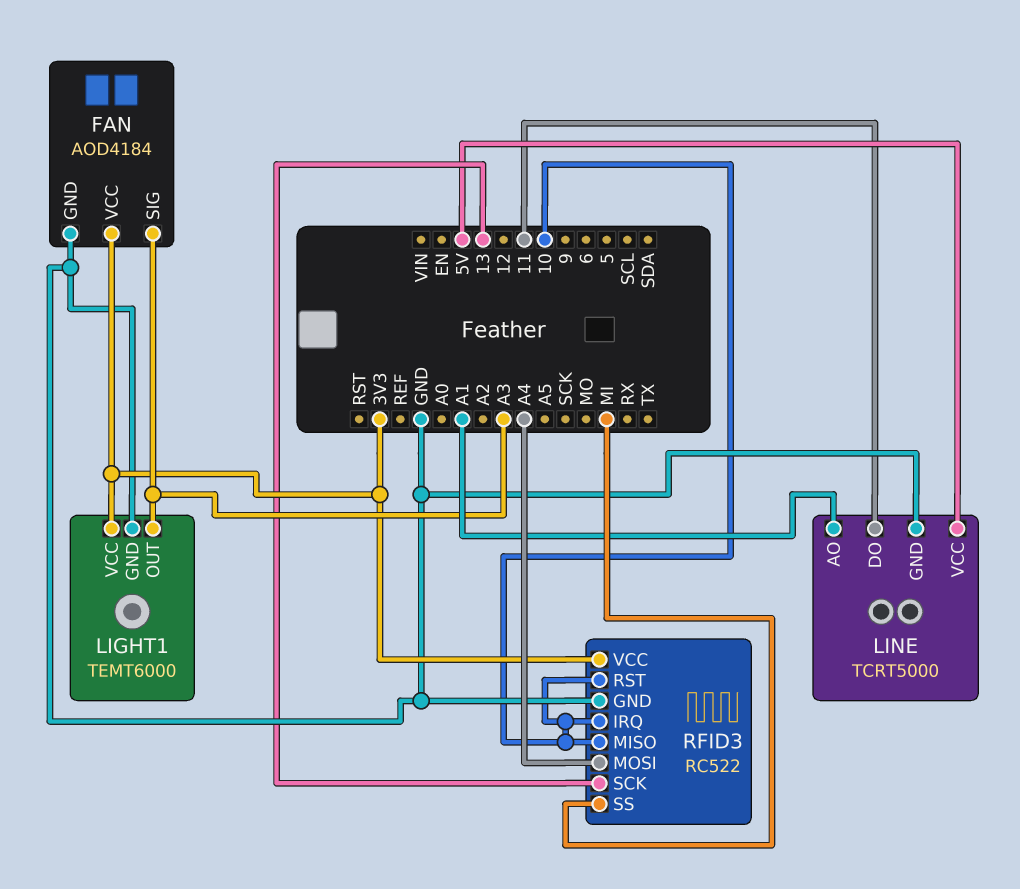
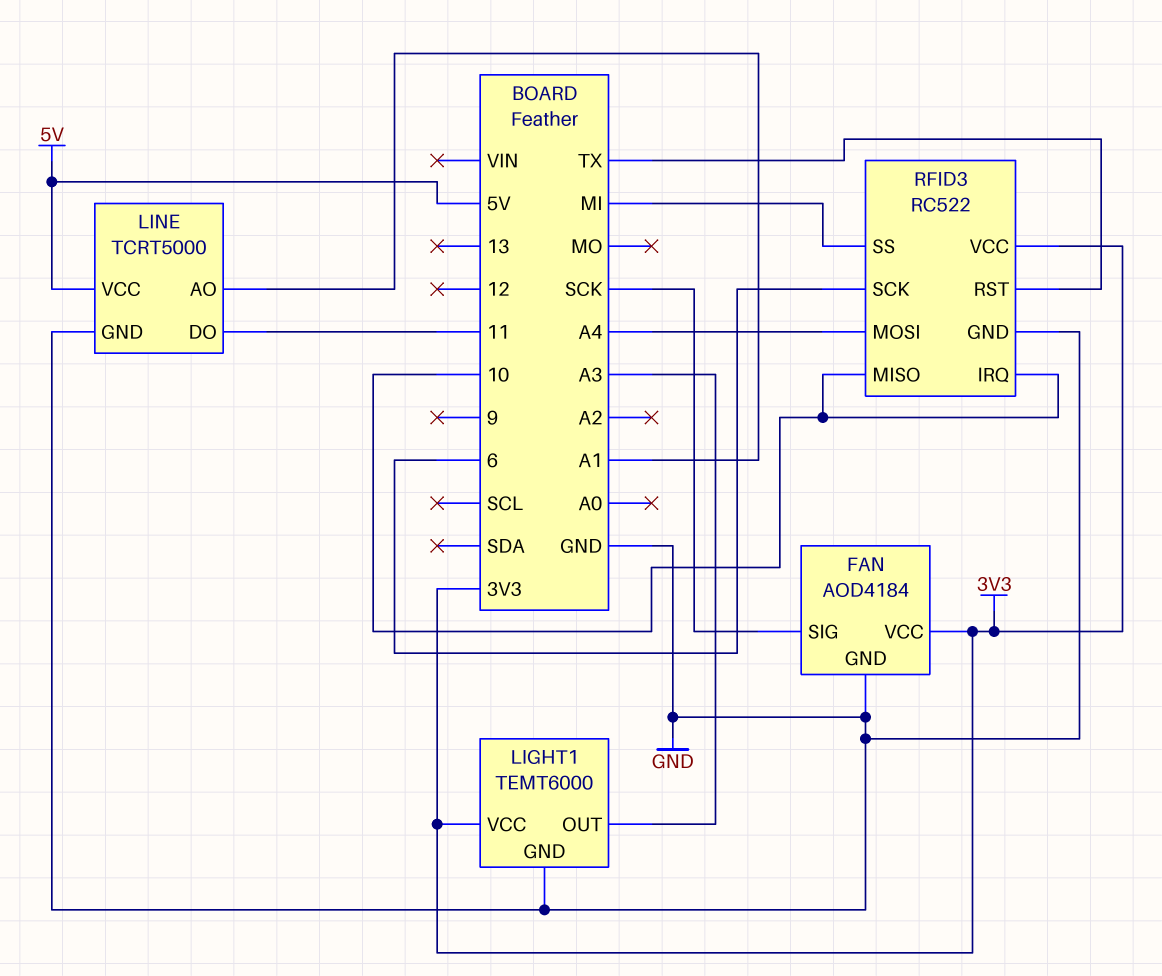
FAN pin SIG: A3 -> SCK
RFID3 pin RST: 10 -> TX
RFID3 pin SCK: 13 -> 6

